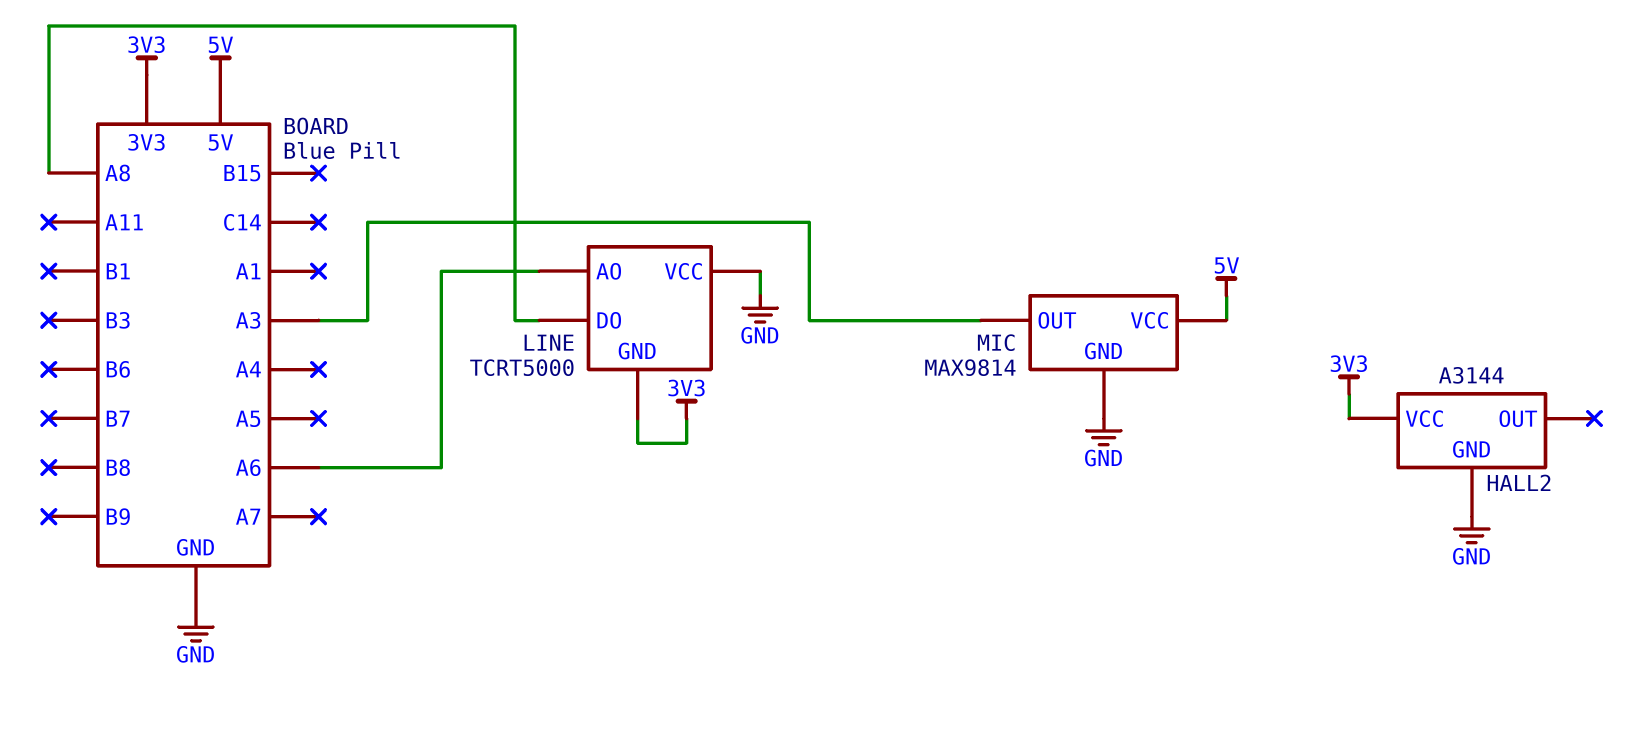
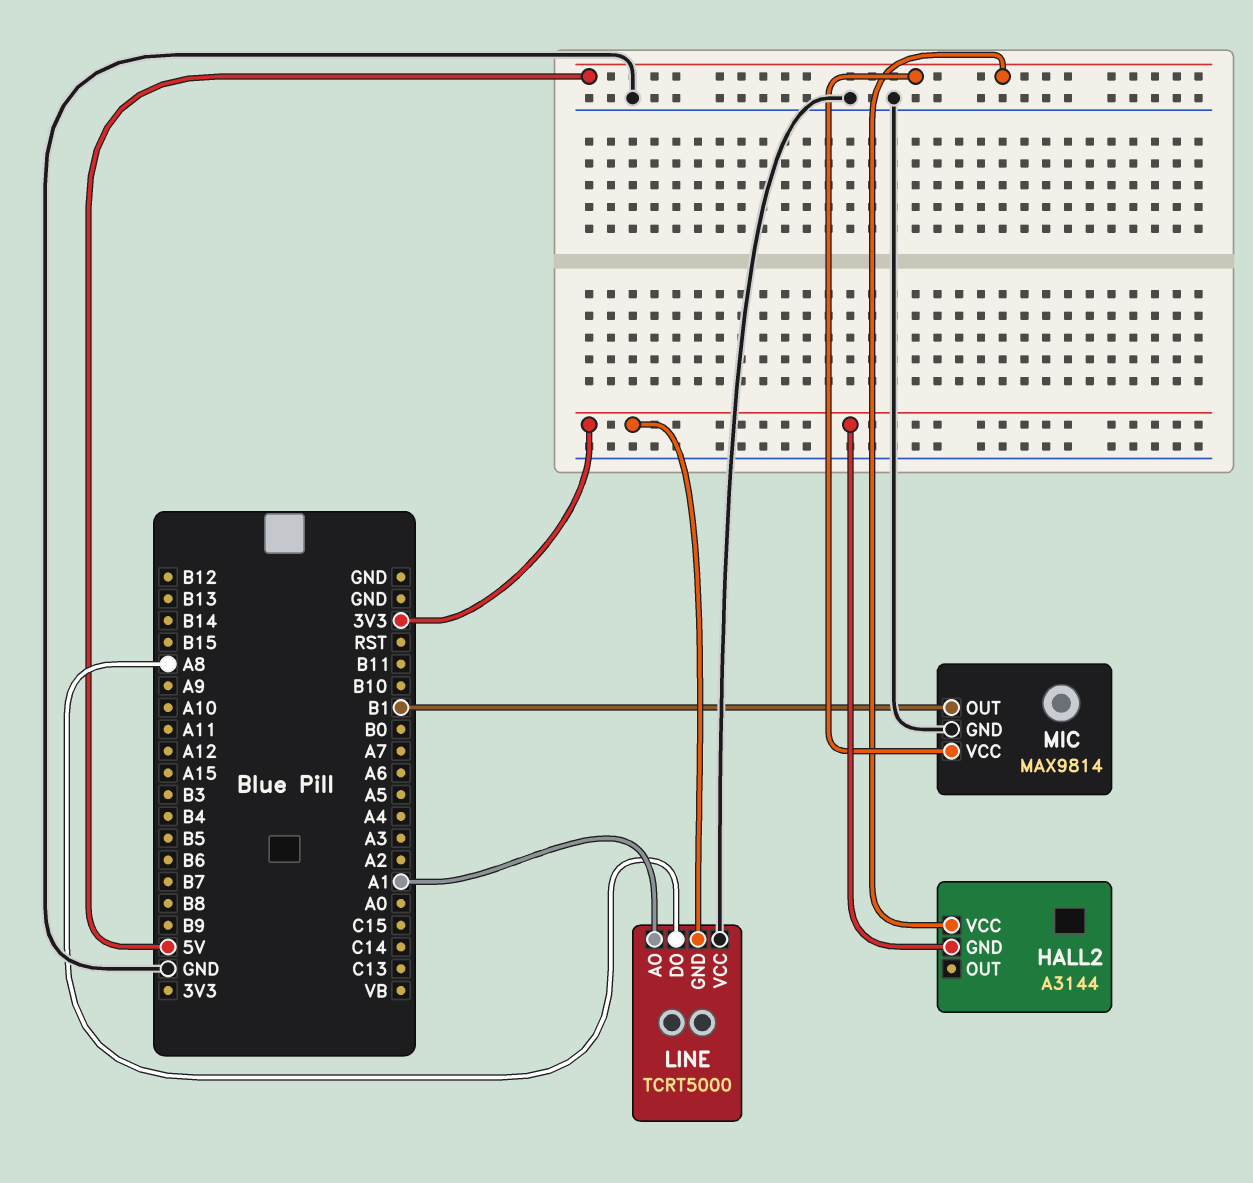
HALL2 pin GND: GND -> 3V3
HALL2 pin VCC: 3V3 -> 5V
LINE pin AO: A6 -> A1
MIC pin OUT: A3 -> B1

